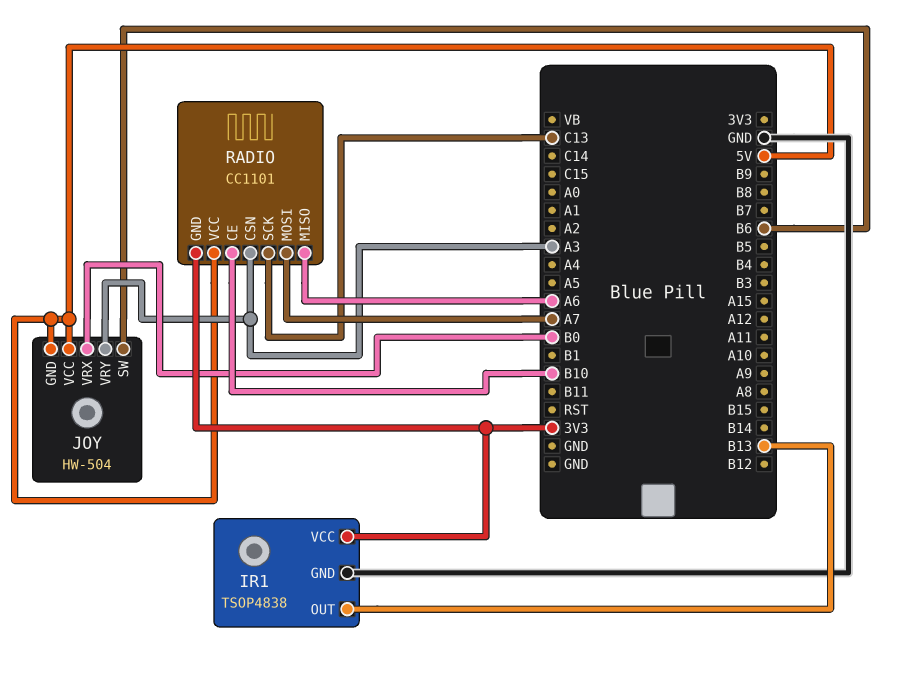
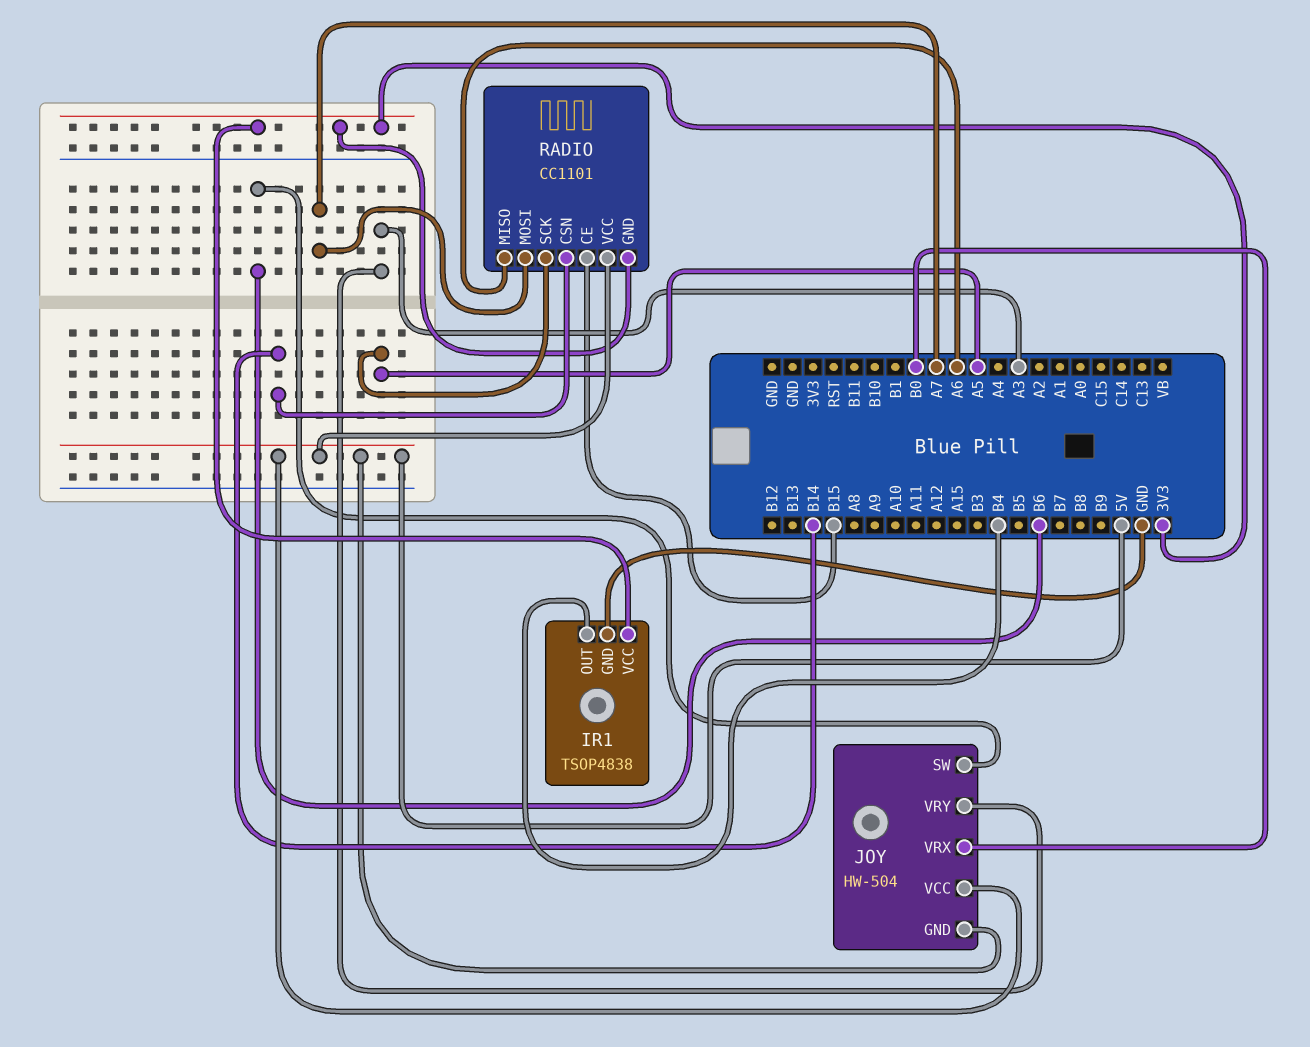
IR1 pin OUT: B13 -> B4
RADIO pin CE: B10 -> B15
RADIO pin CSN: A3 -> B14
RADIO pin SCK: C13 -> A5

